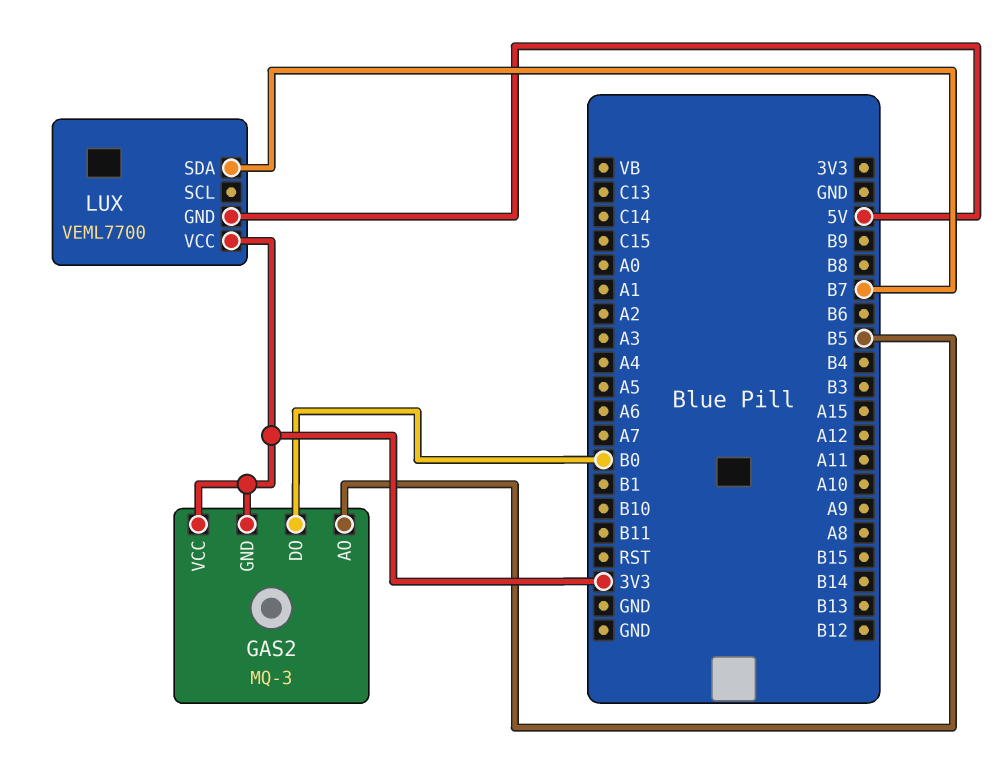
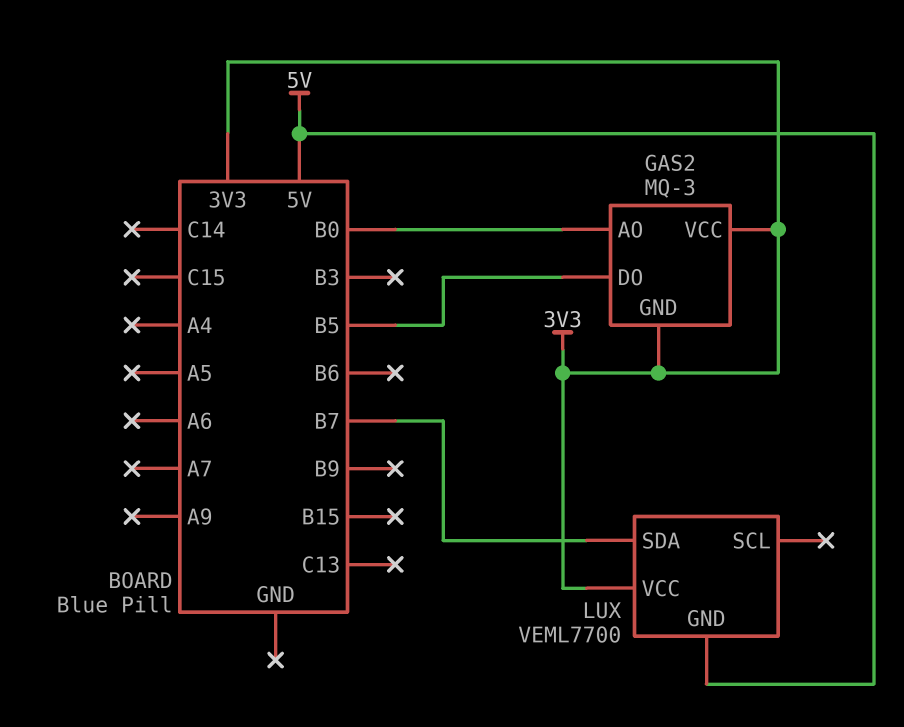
GAS2 pin AO: B5 -> B0
GAS2 pin DO: B0 -> B5

